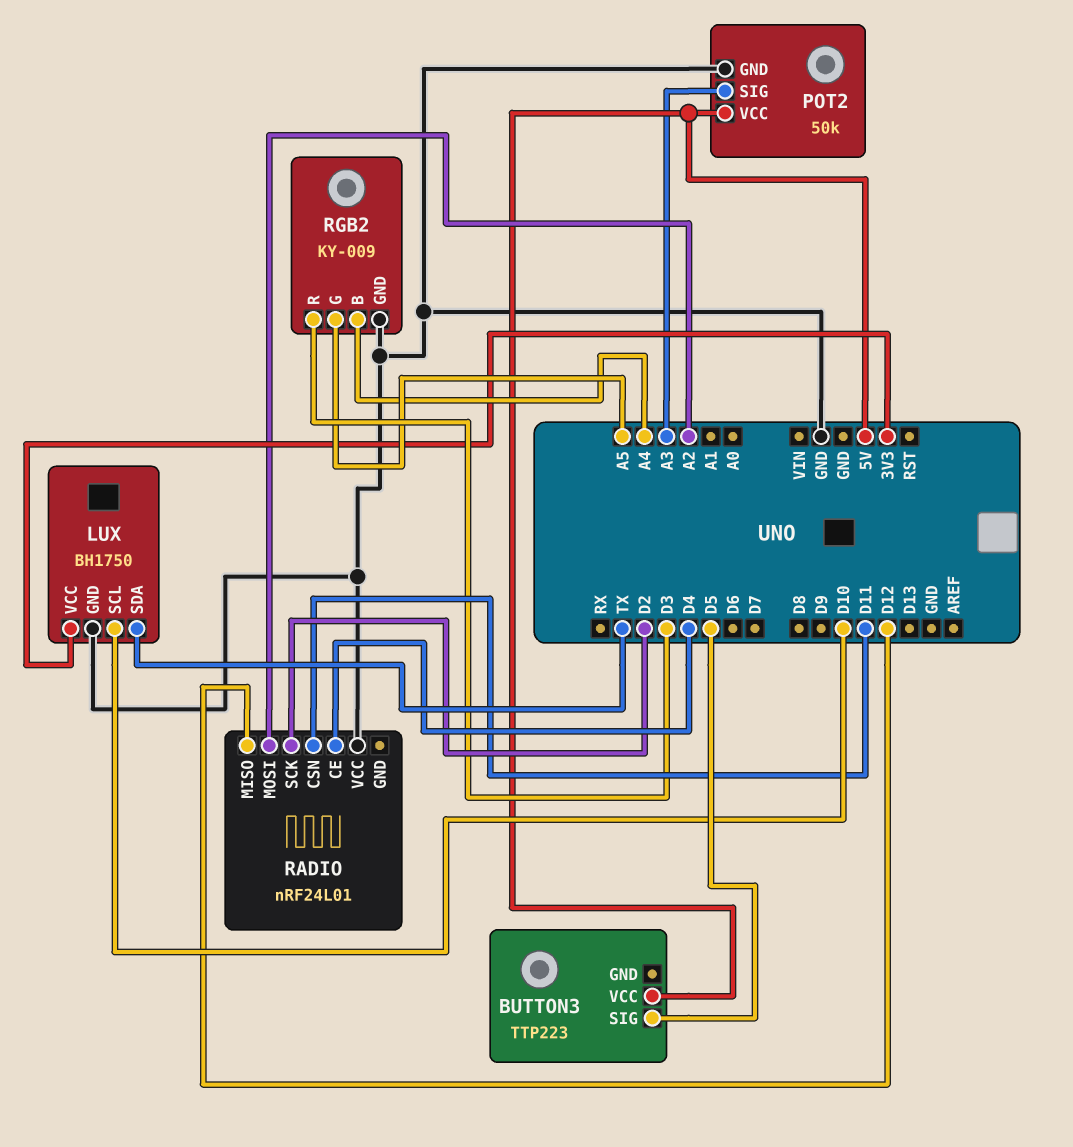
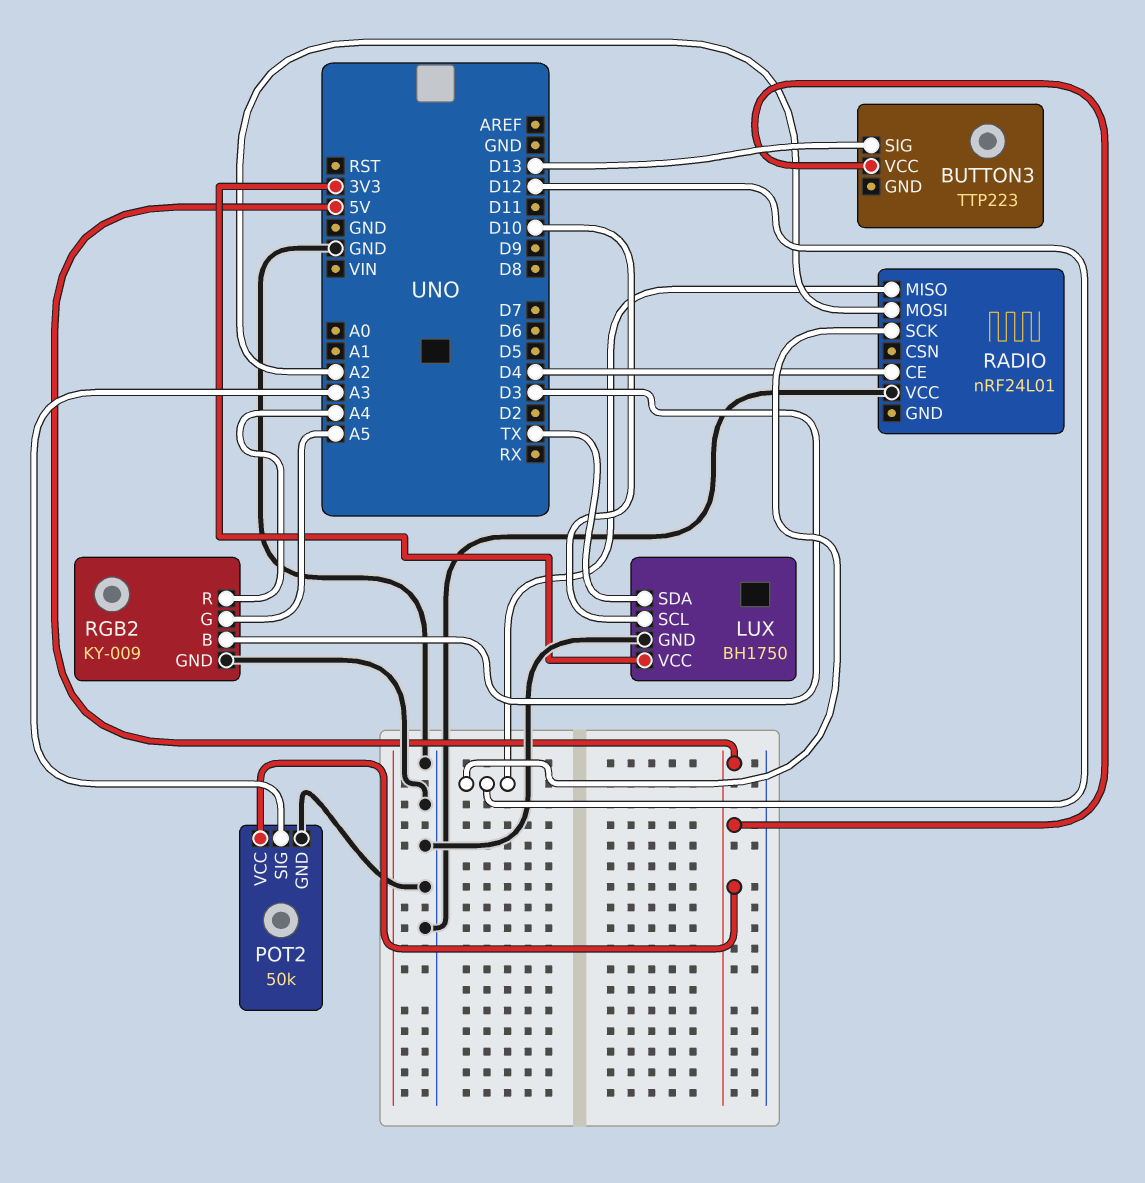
BUTTON3 pin SIG: D5 -> D13
RADIO pin CSN: D11 -> none
RADIO pin SCK: D2 -> D12
RGB2 pin B: A4 -> D3
RGB2 pin R: D3 -> A4

